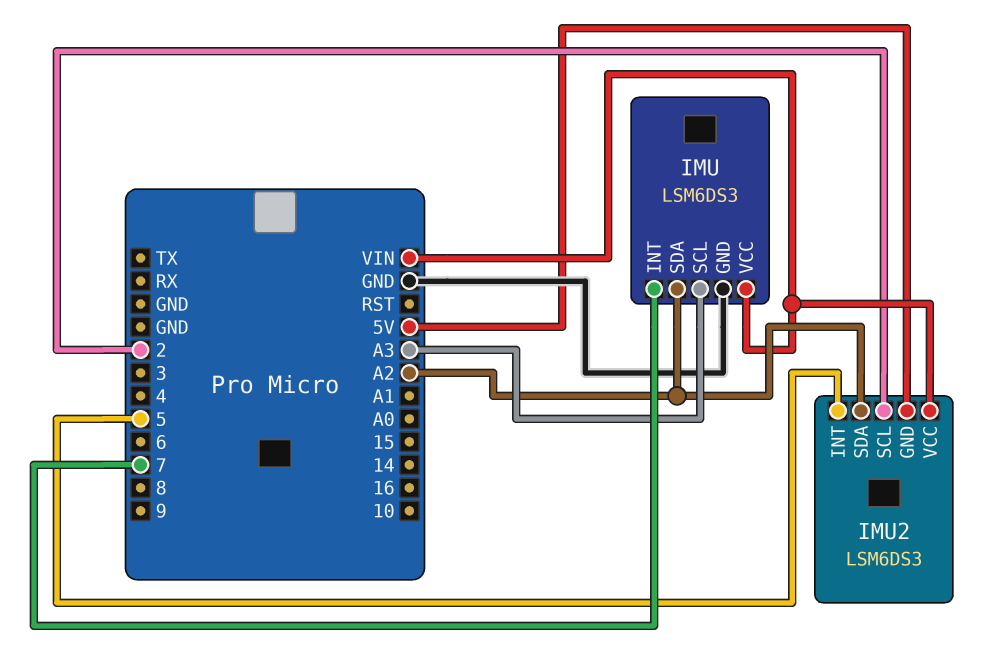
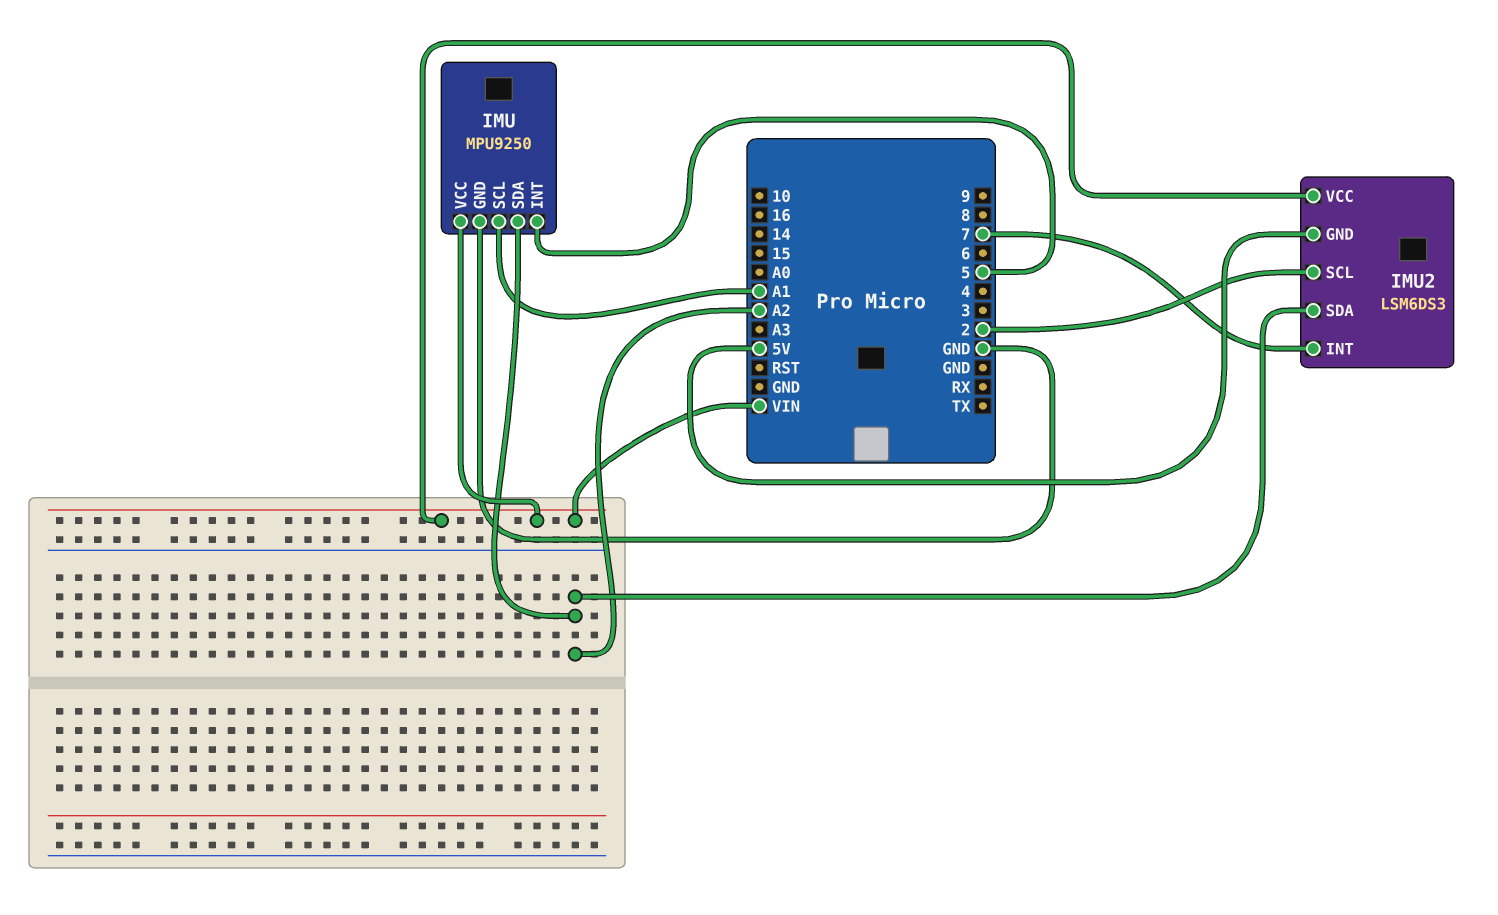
IMU: LSM6DS3 -> MPU9250
IMU pin INT: 7 -> 5
IMU pin SCL: A3 -> A1
IMU2 pin INT: 5 -> 7

